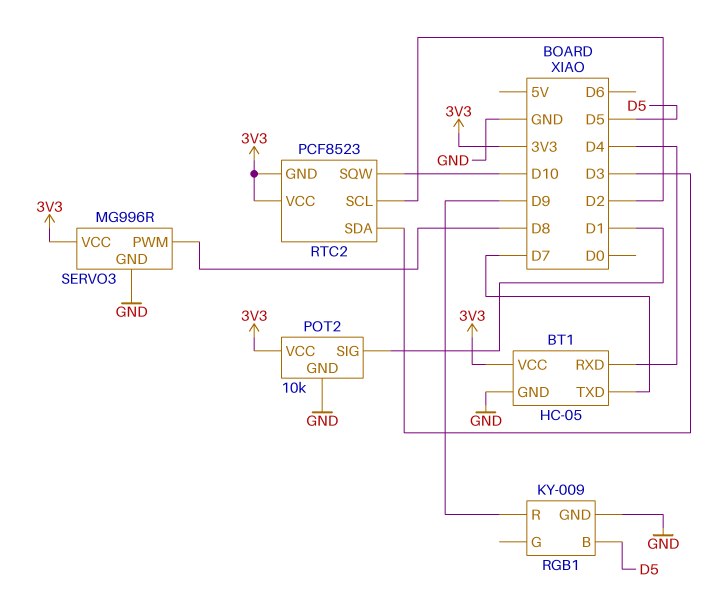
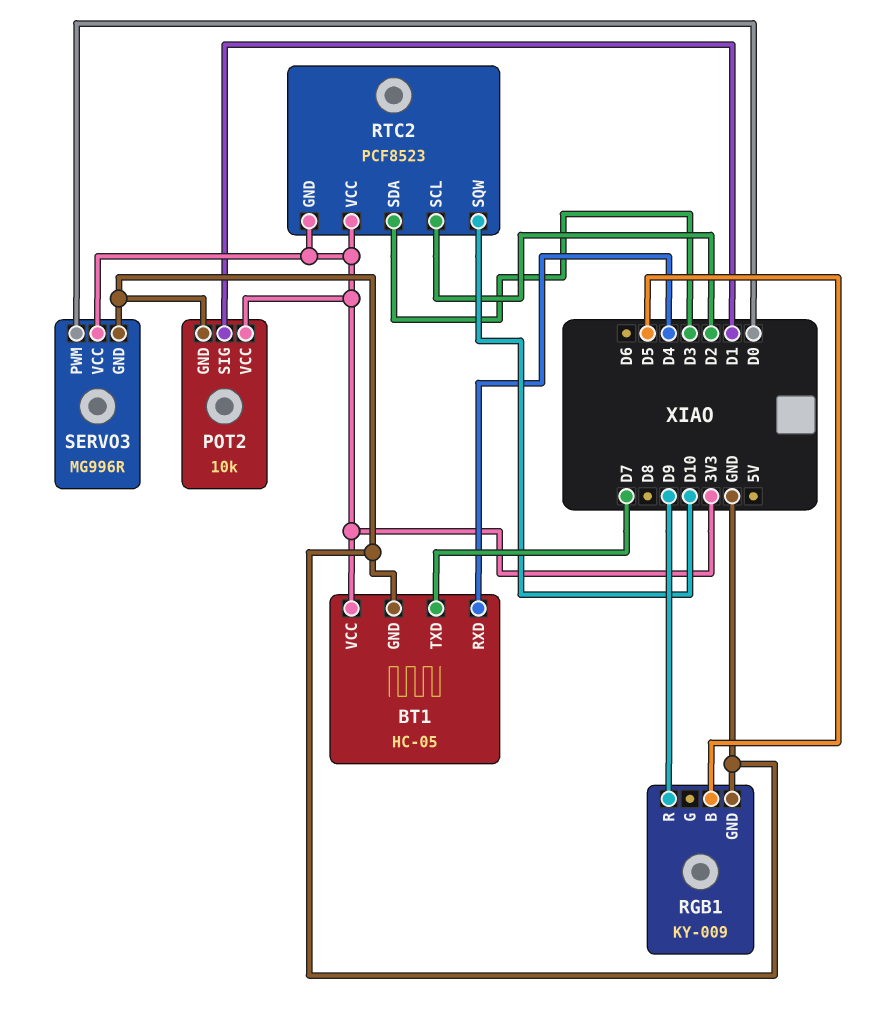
SERVO3 pin PWM: D8 -> D0

